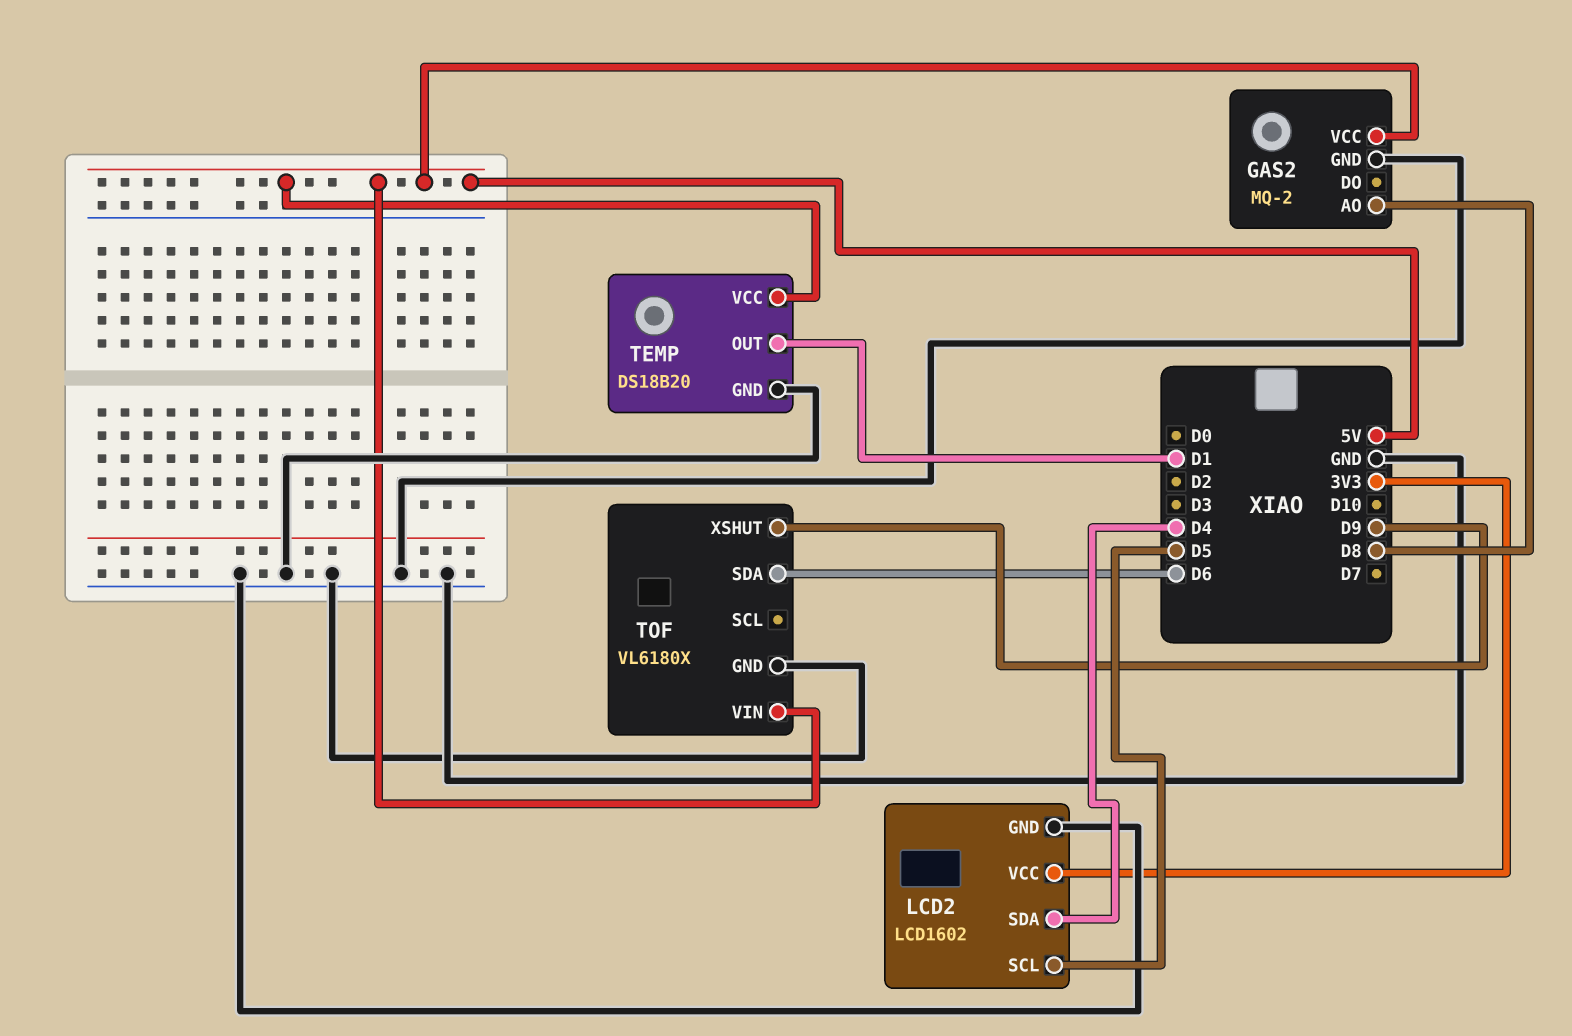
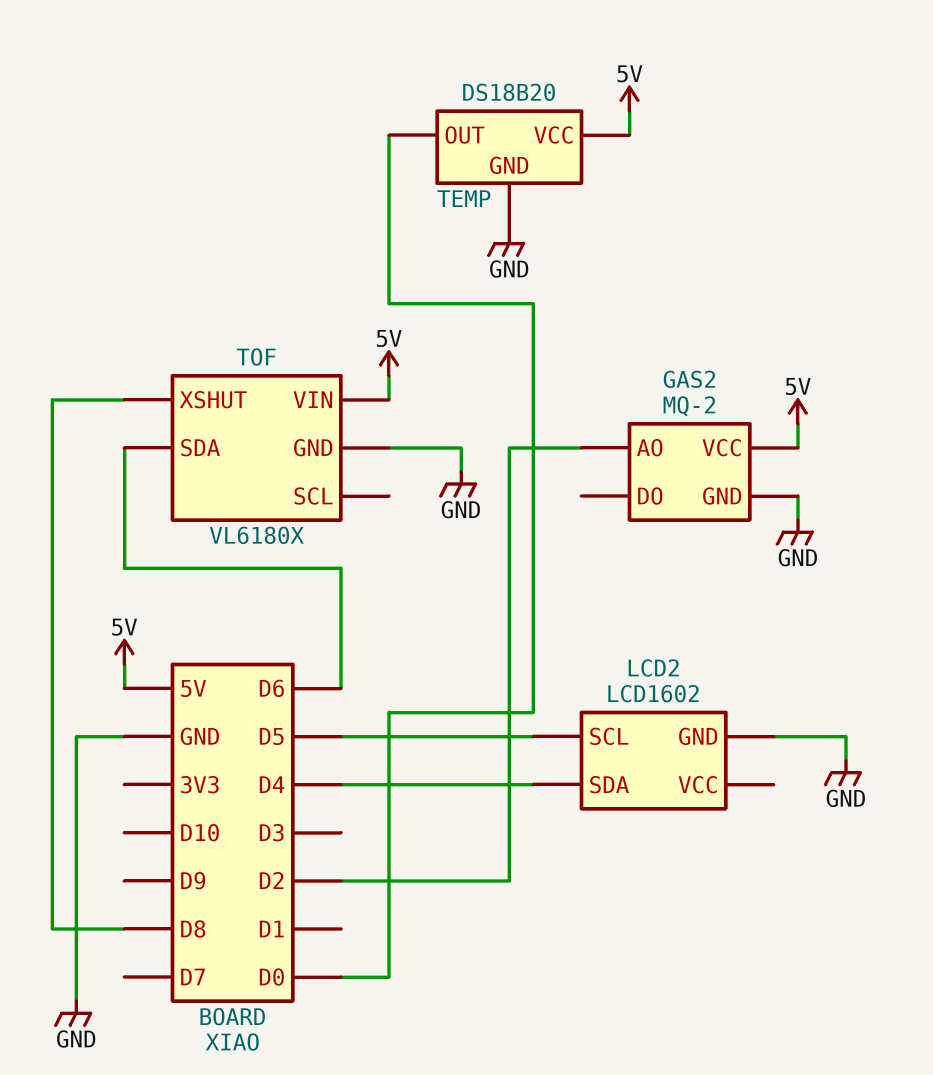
GAS2 pin AO: D8 -> D2
LCD2 pin VCC: 3V3 -> none
TEMP pin OUT: D1 -> D0
TOF pin XSHUT: D9 -> D8

